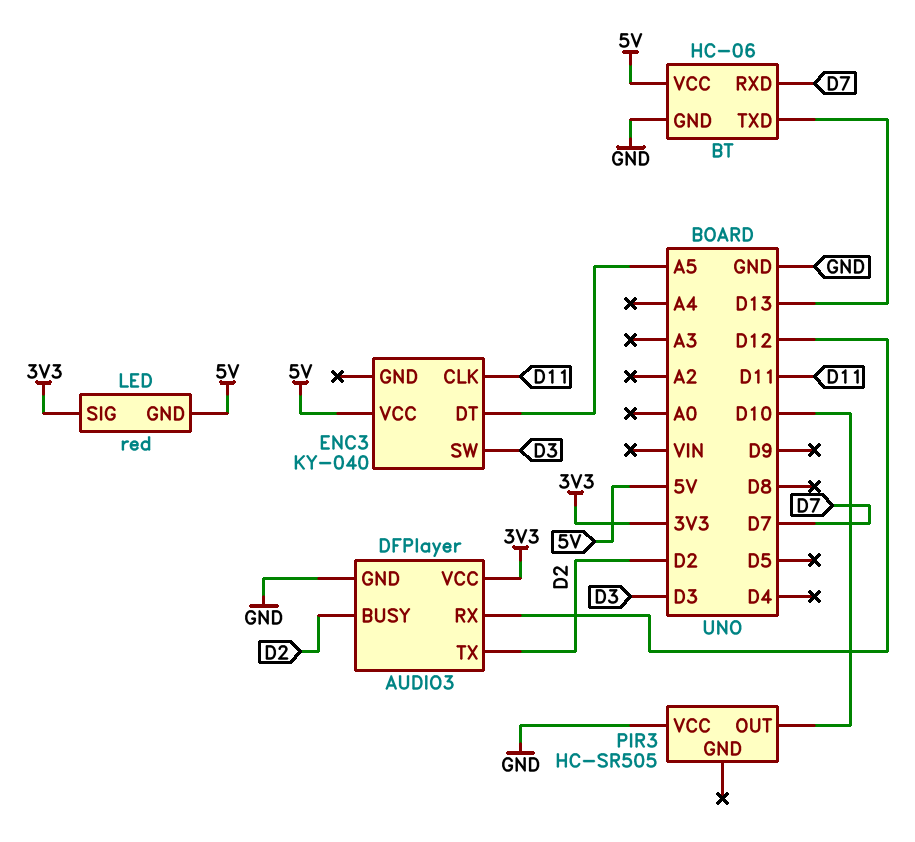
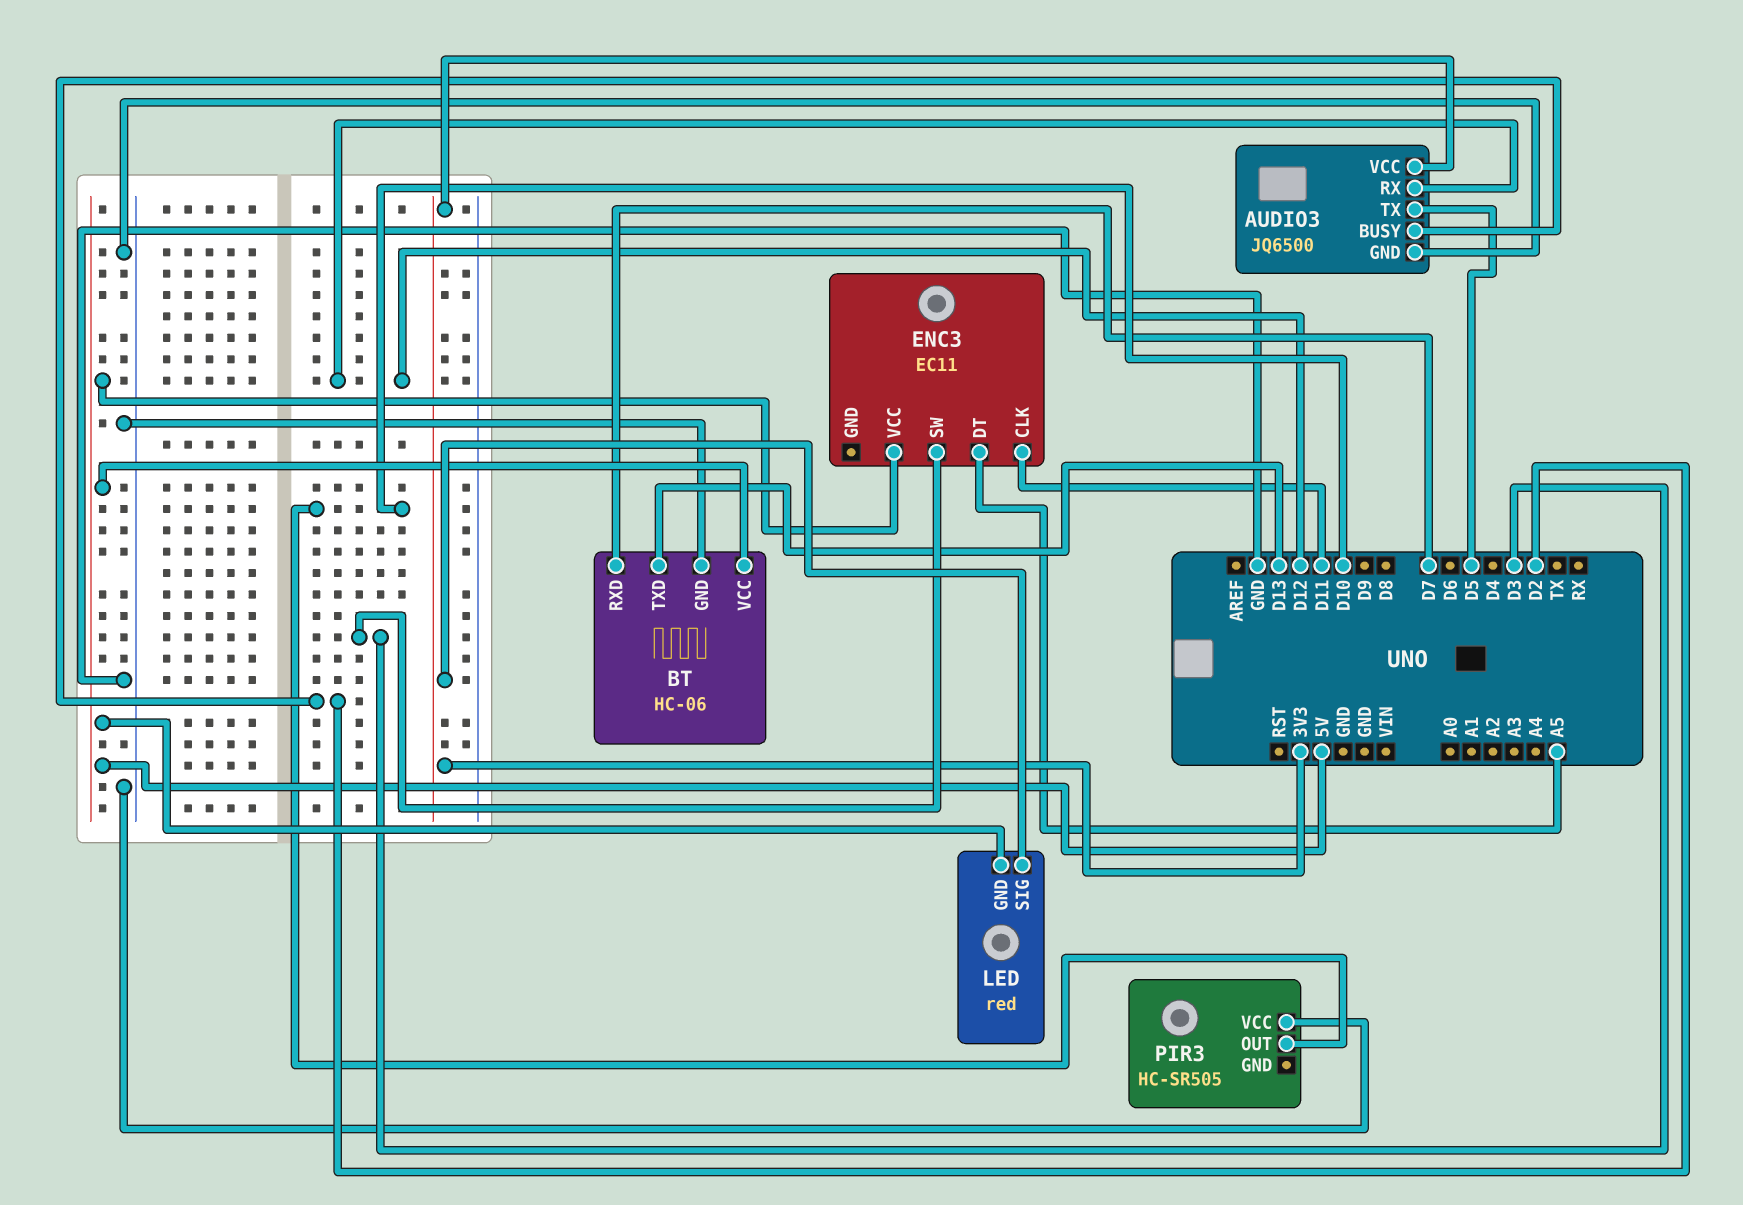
AUDIO3: DFPlayer -> JQ6500
AUDIO3 pin TX: D2 -> D5
ENC3: KY-040 -> EC11

